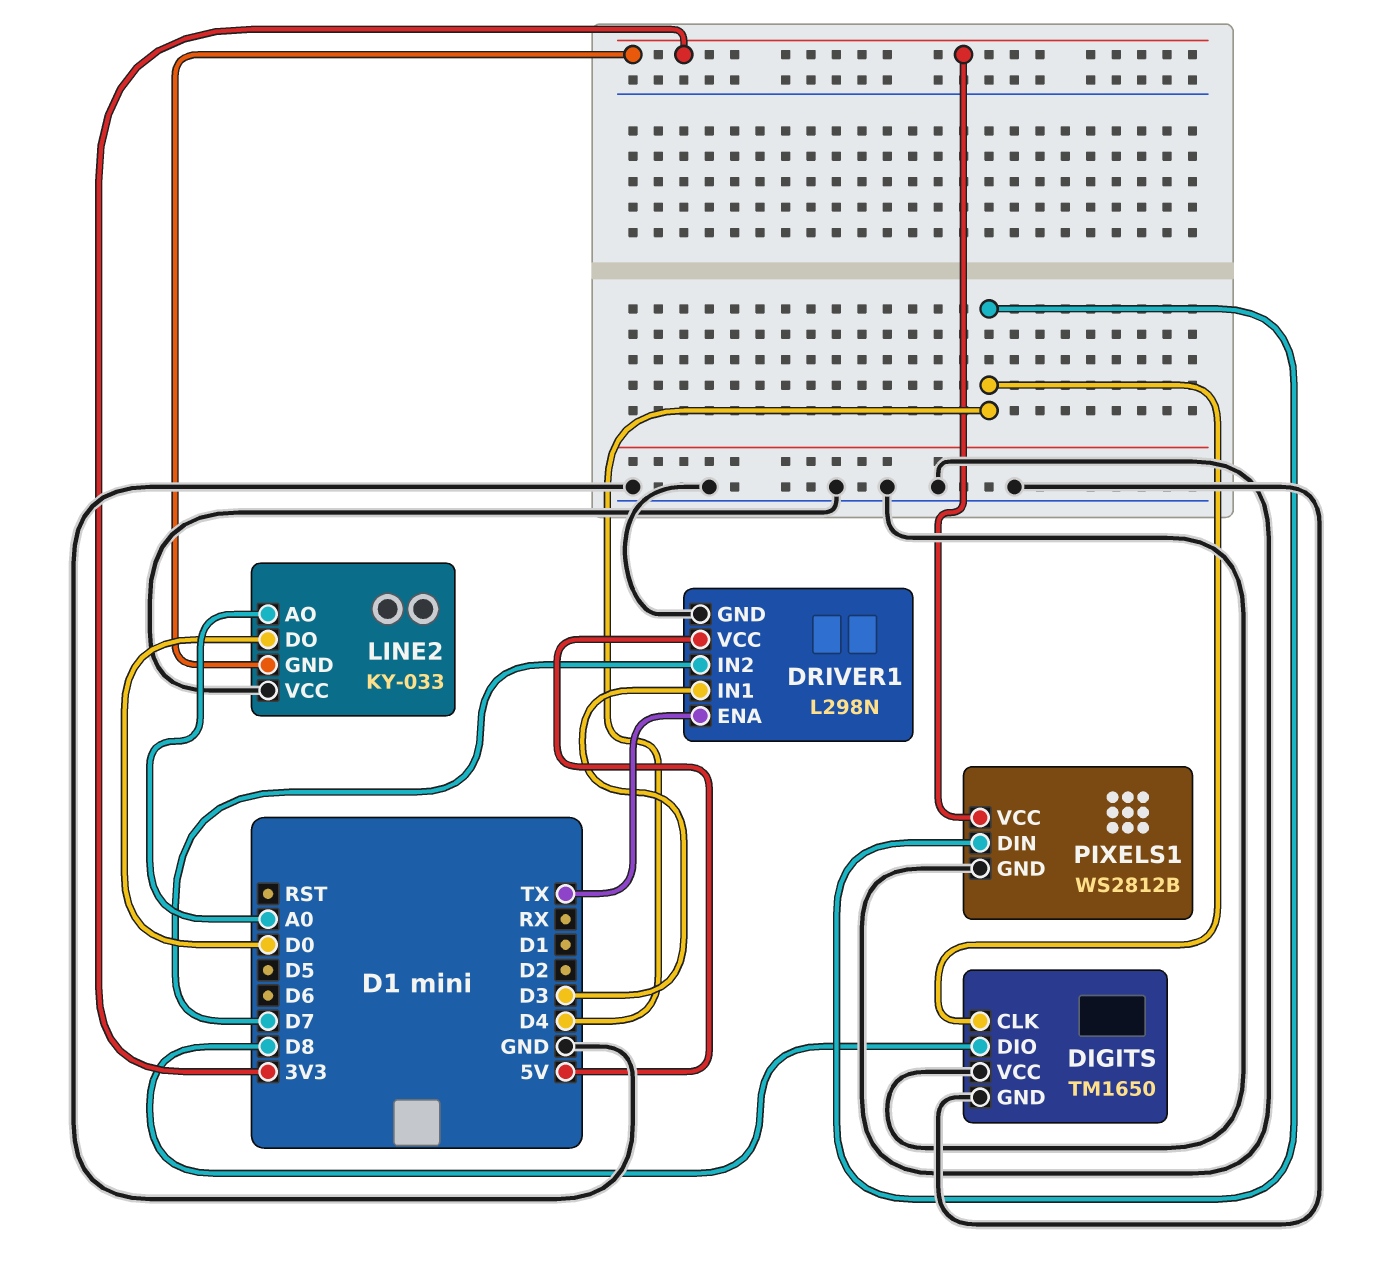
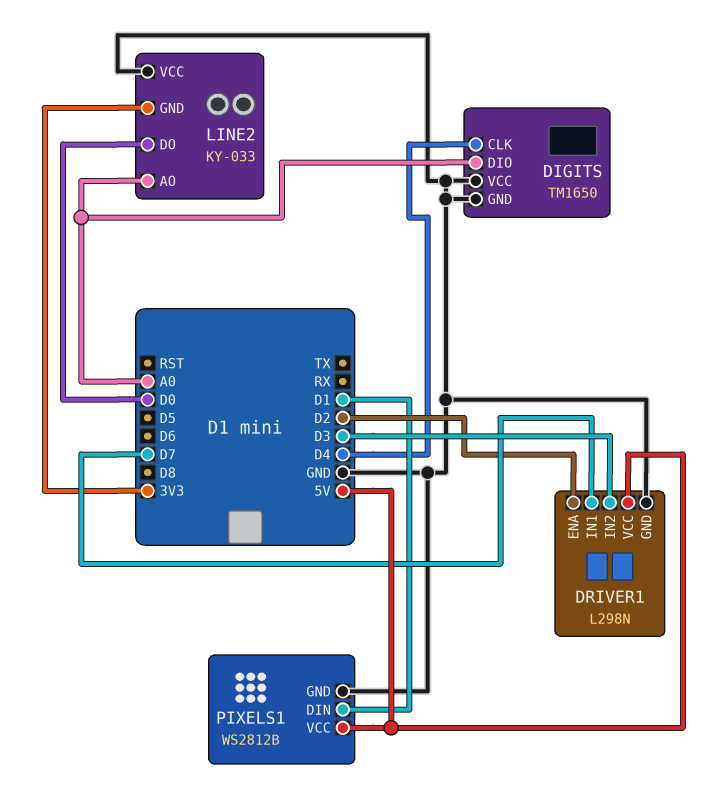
DIGITS pin DIO: D8 -> A0
DRIVER1 pin ENA: TX -> D2
DRIVER1 pin IN1: D3 -> D7
DRIVER1 pin IN2: D7 -> D3
PIXELS1 pin DIN: D4 -> D1
PIXELS1 pin VCC: 3V3 -> 5V

